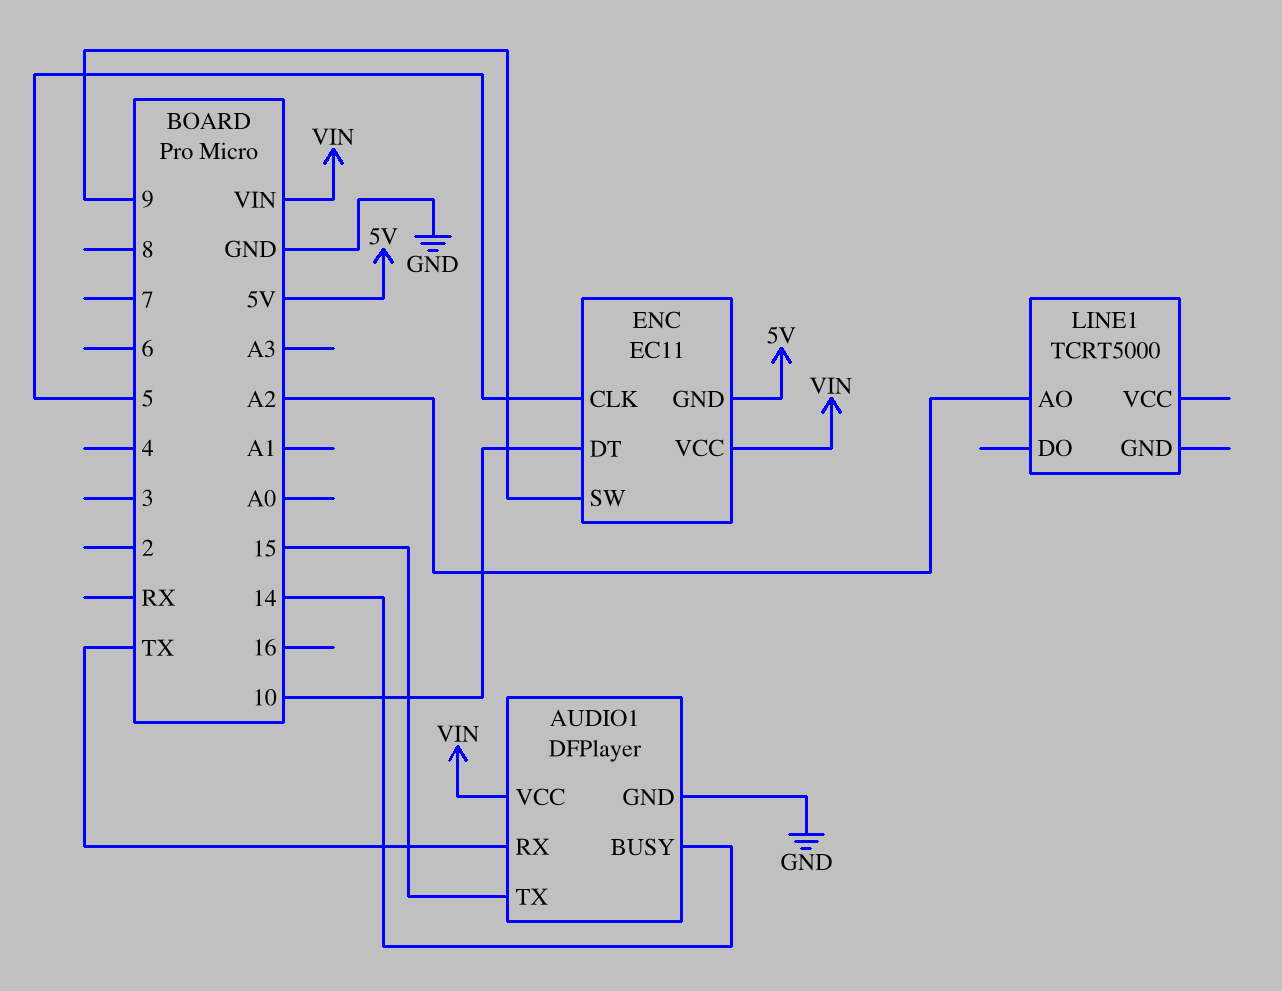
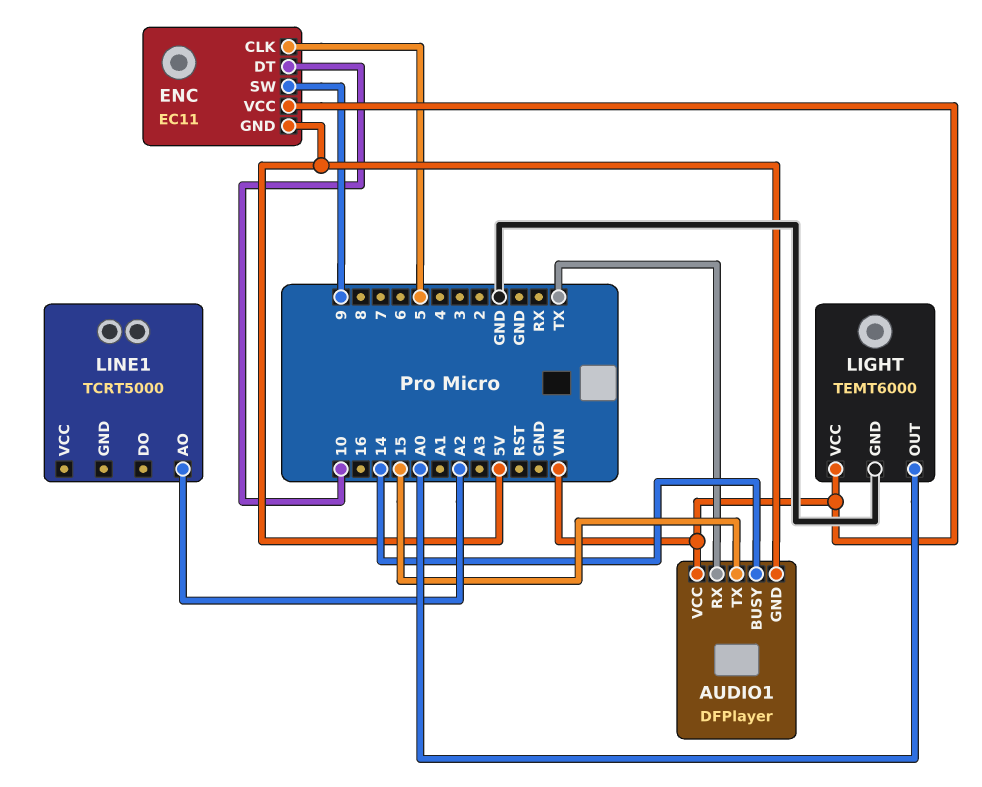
AUDIO1 pin GND: GND -> 5V
LIGHT: none -> TEMT6000
LIGHT pin GND: none -> GND
LIGHT pin OUT: none -> A0
LIGHT pin VCC: none -> VIN

